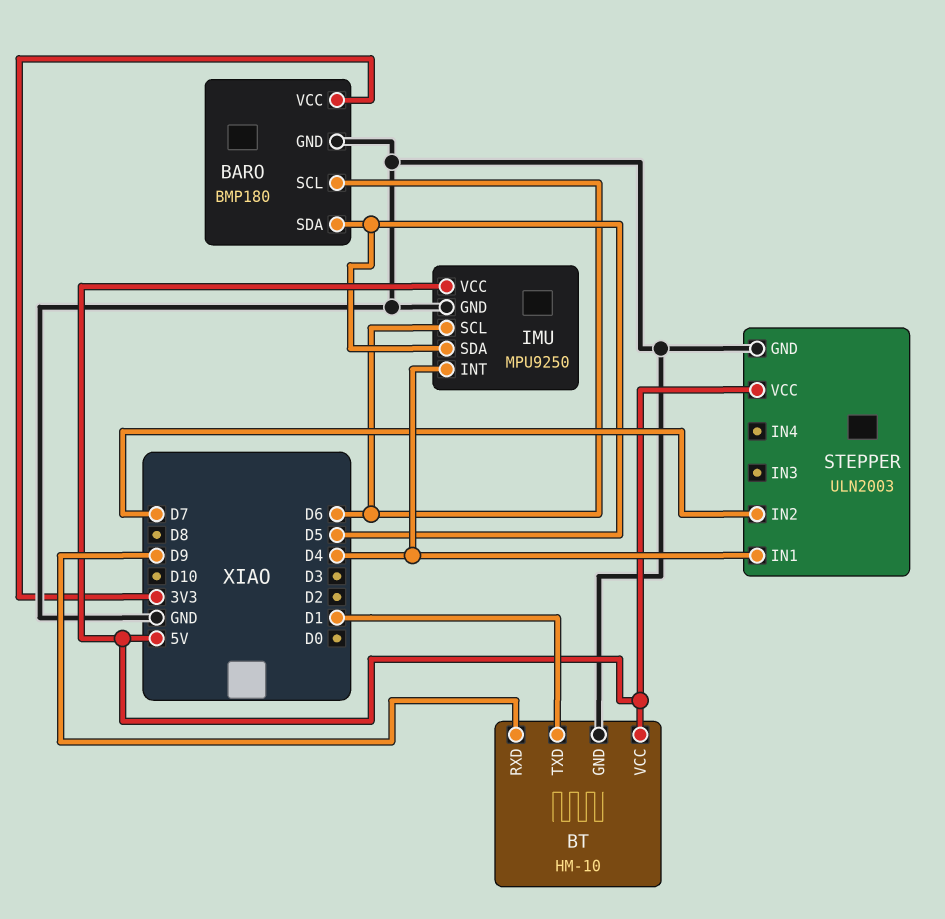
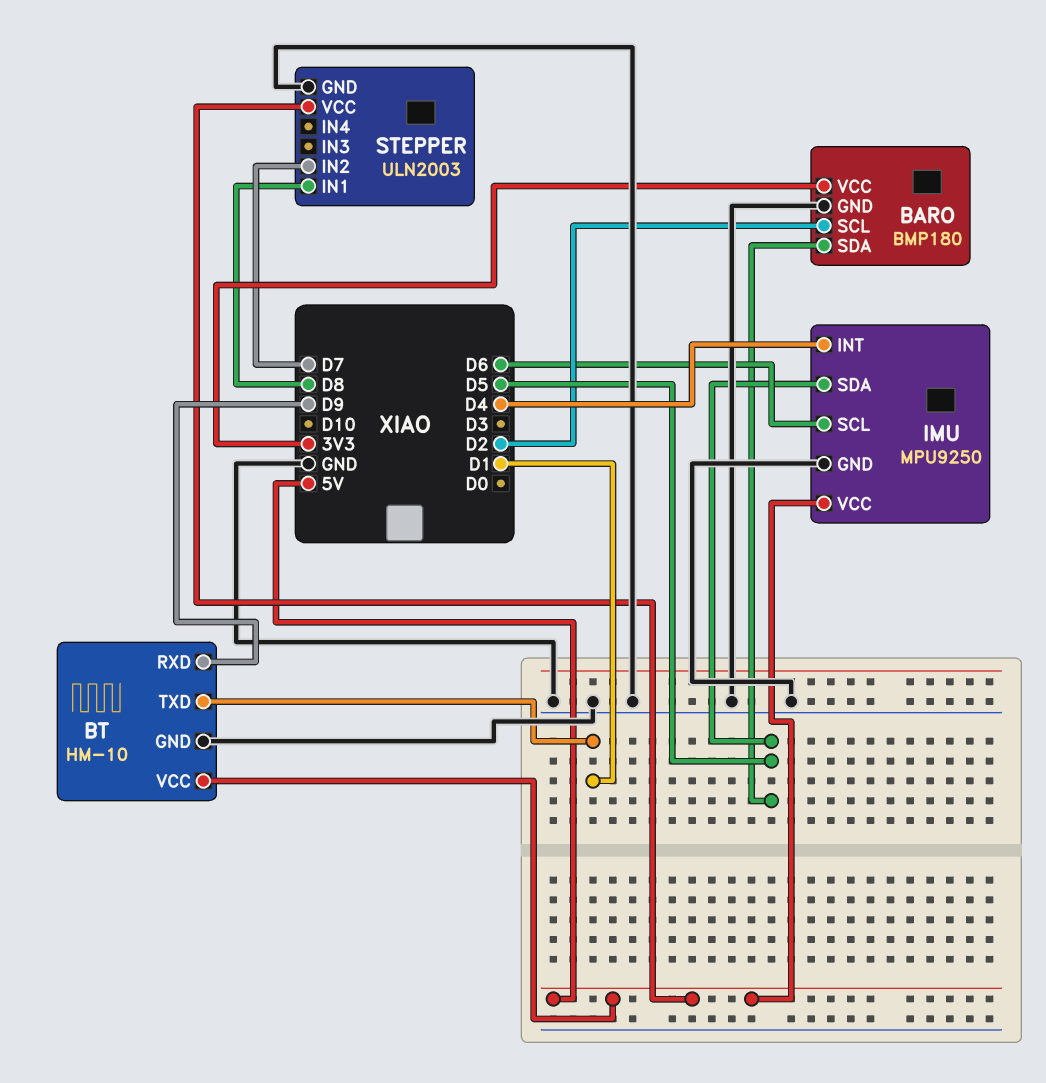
BARO pin SCL: D6 -> D2
STEPPER pin IN1: D4 -> D8

